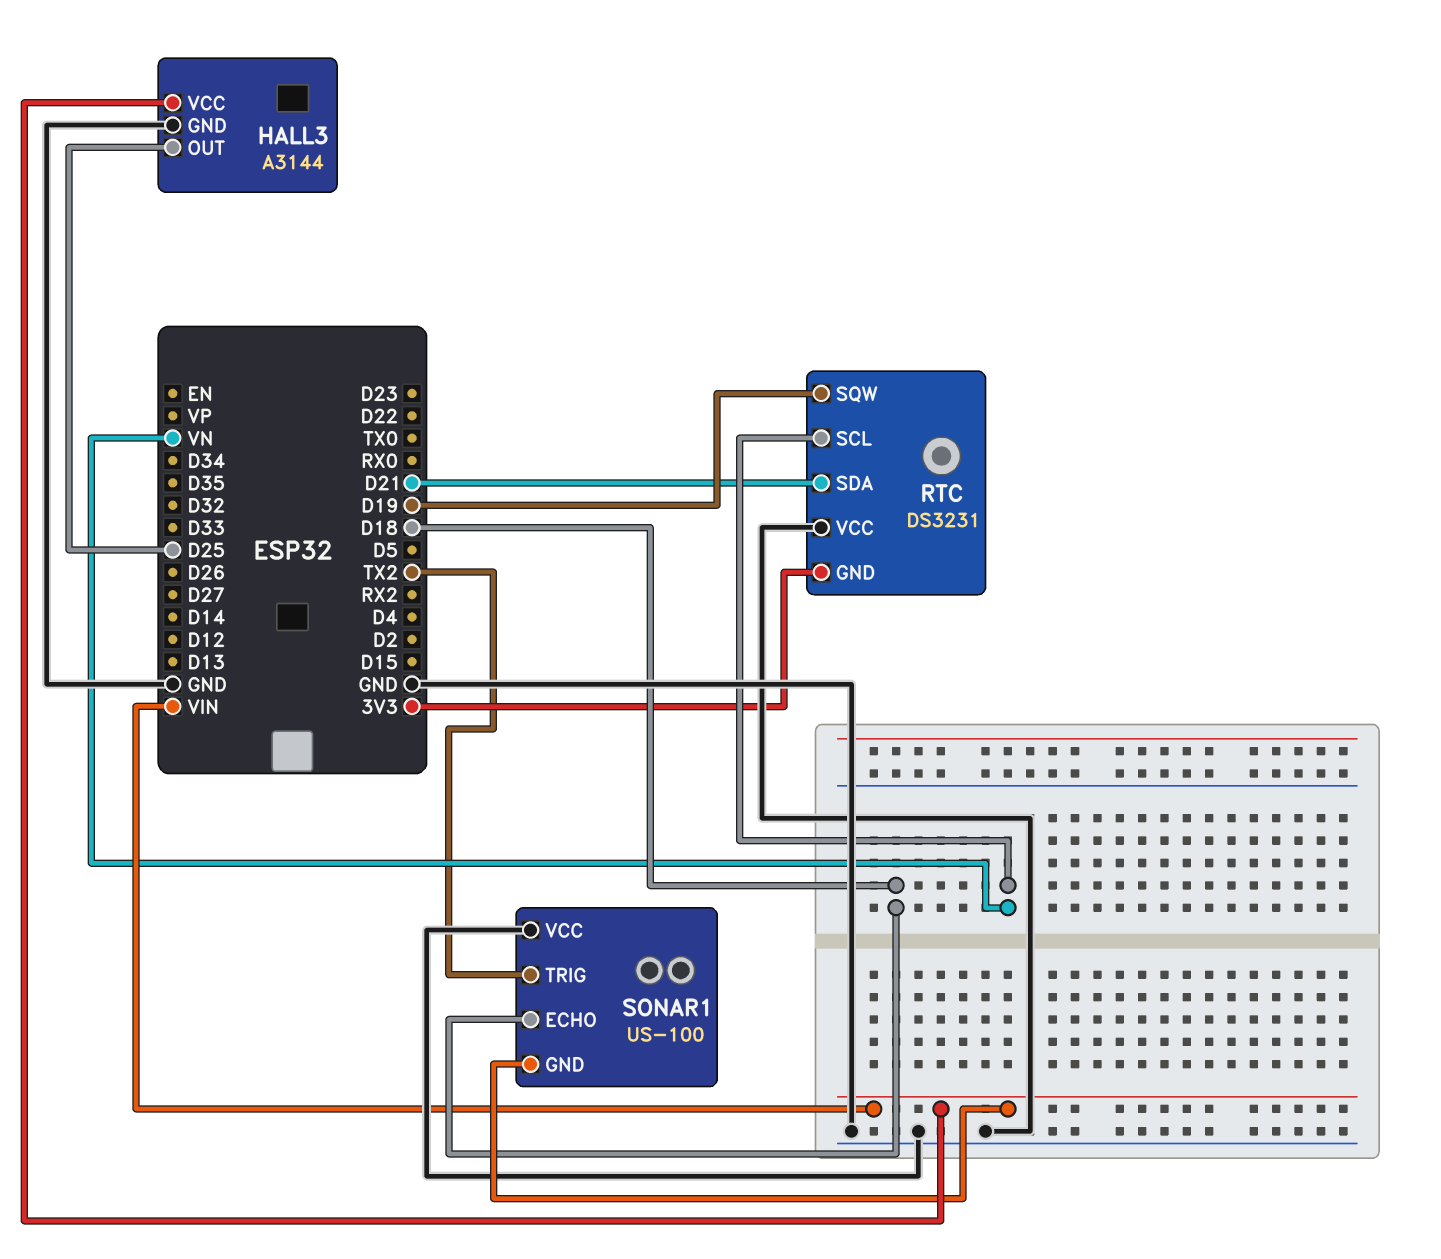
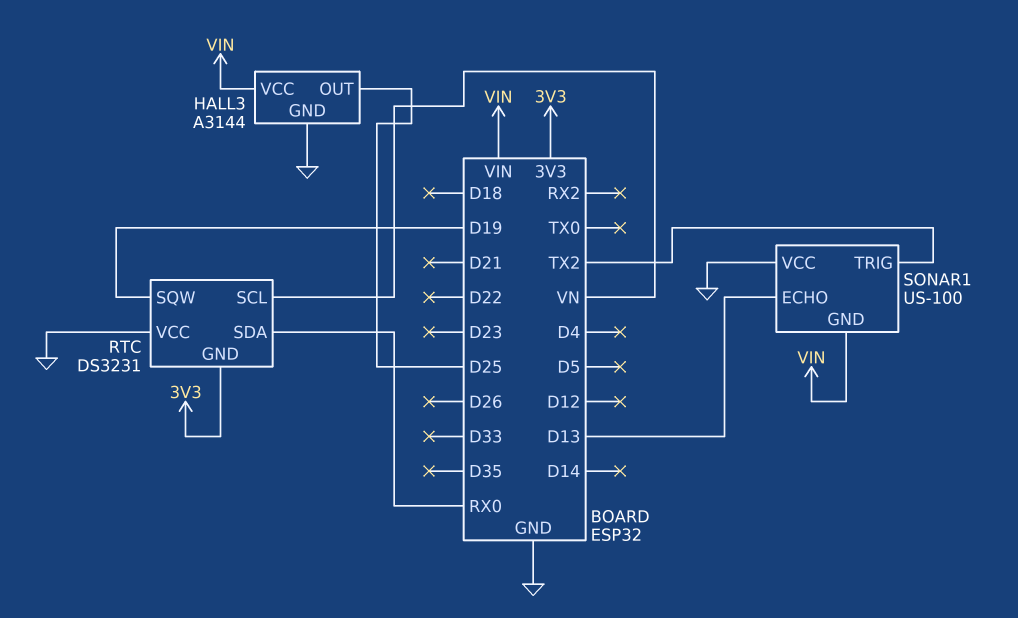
RTC pin SDA: D21 -> RX0
SONAR1 pin ECHO: D18 -> D13

